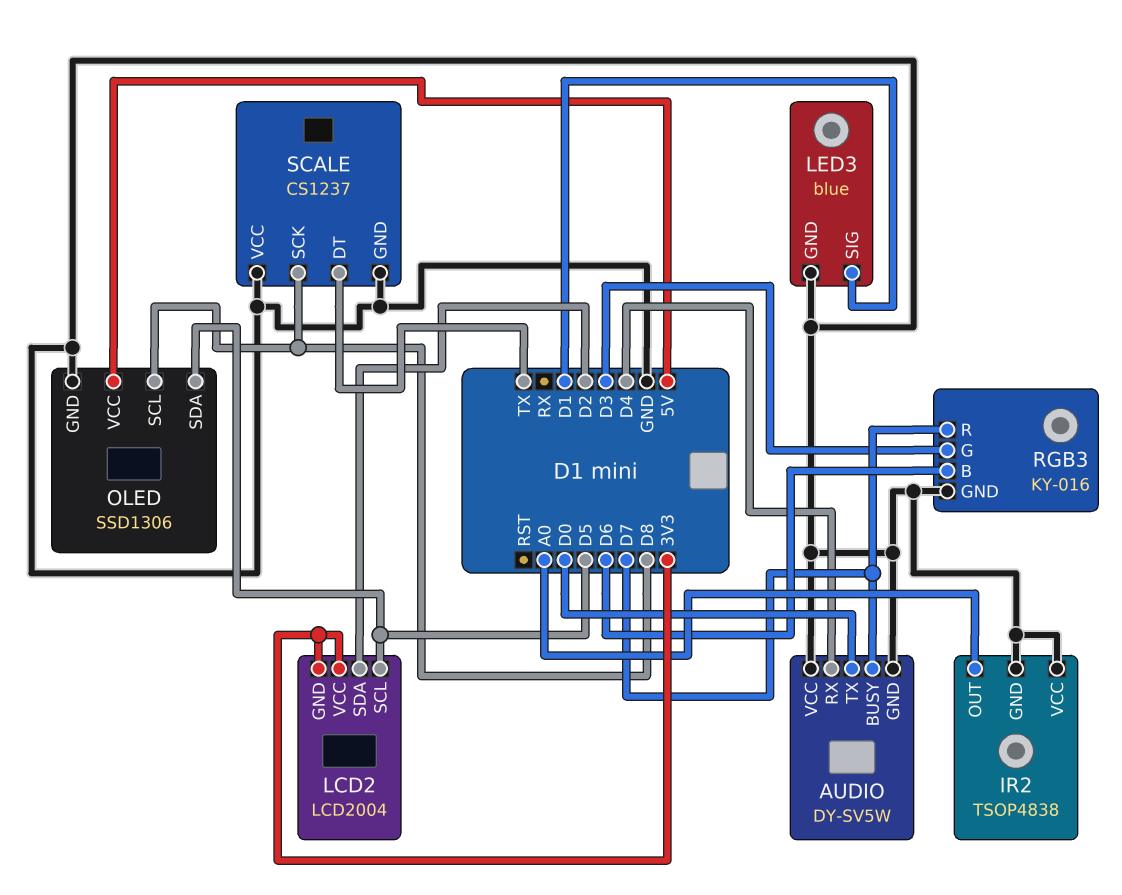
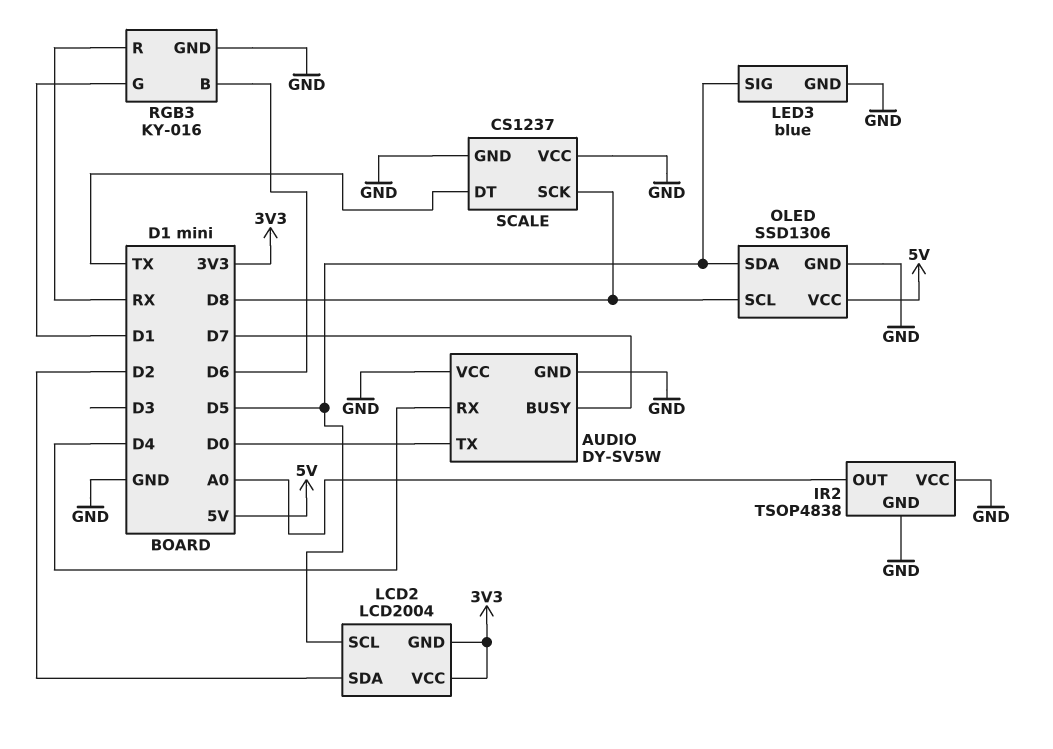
LED3 pin SIG: D1 -> D5
RGB3 pin G: D3 -> D1
RGB3 pin R: D7 -> RX

